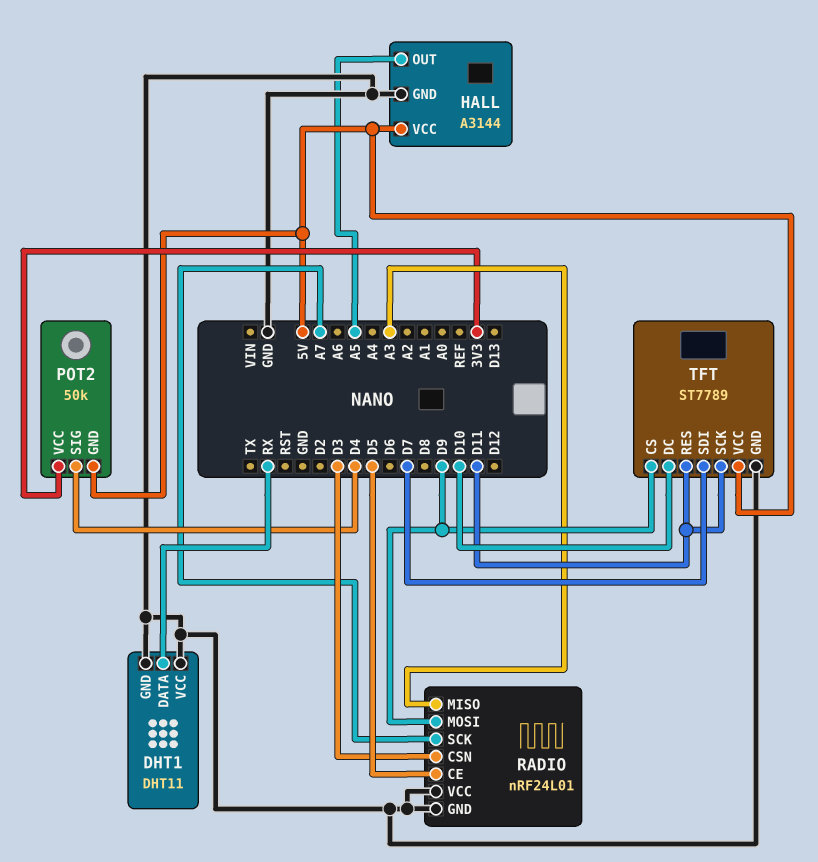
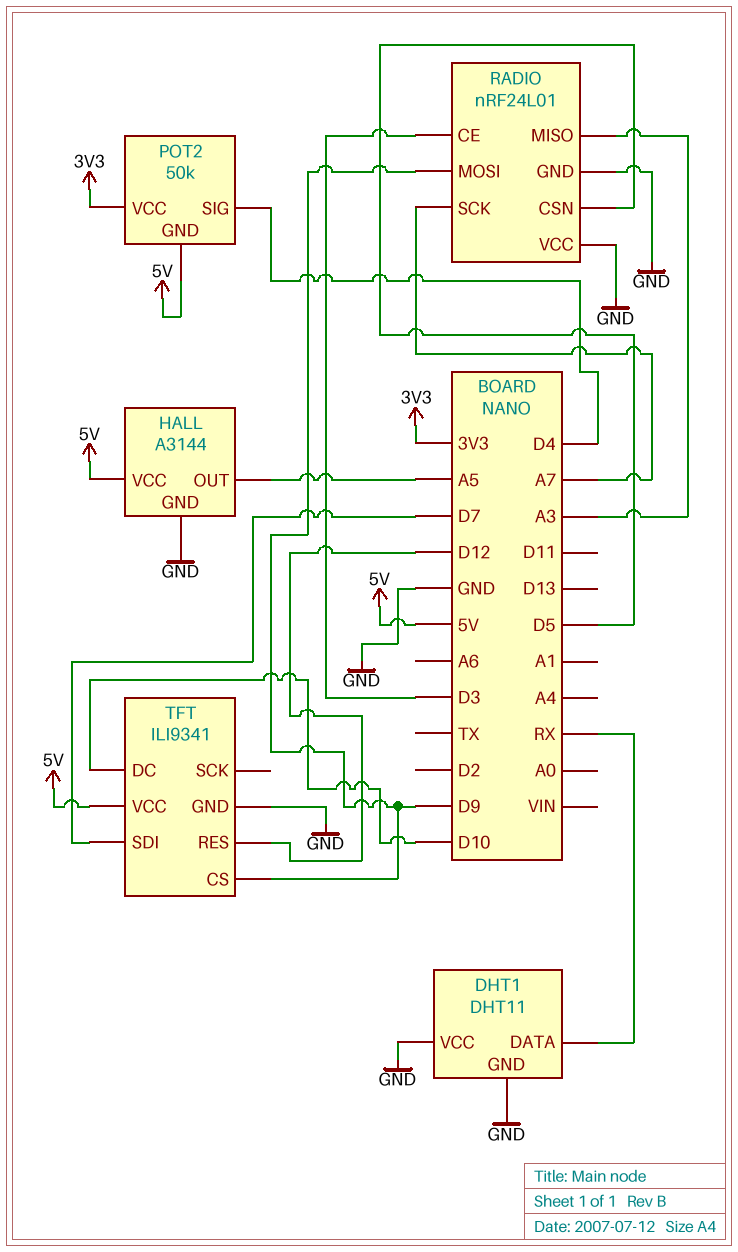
RADIO pin CE: D5 -> D3
RADIO pin CSN: D3 -> D5
TFT: ST7789 -> ILI9341
TFT pin RES: D11 -> D12
TFT pin SCK: D11 -> none

